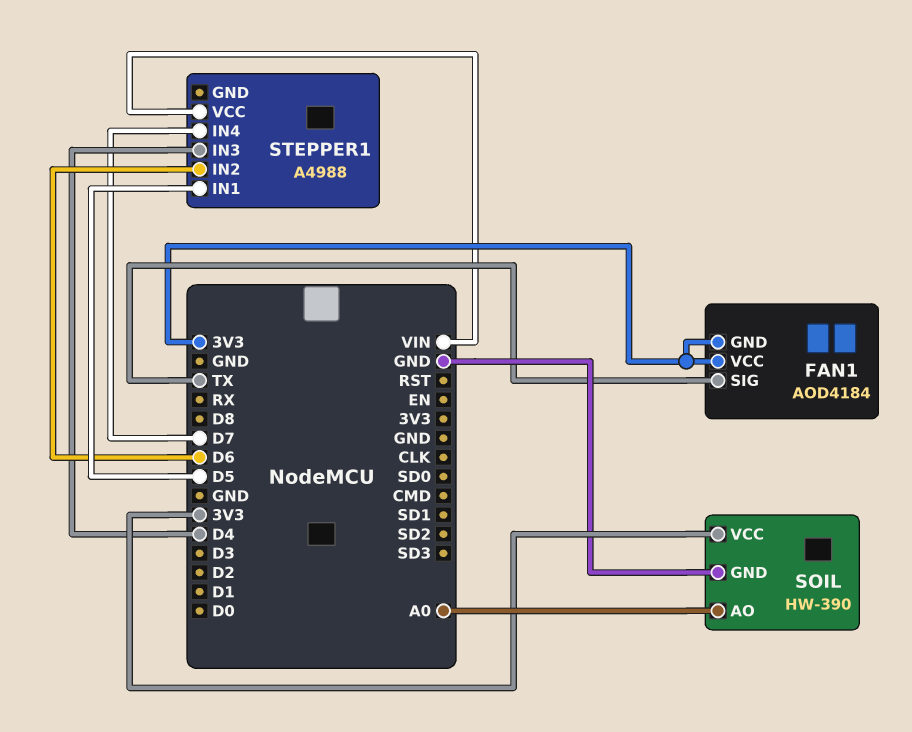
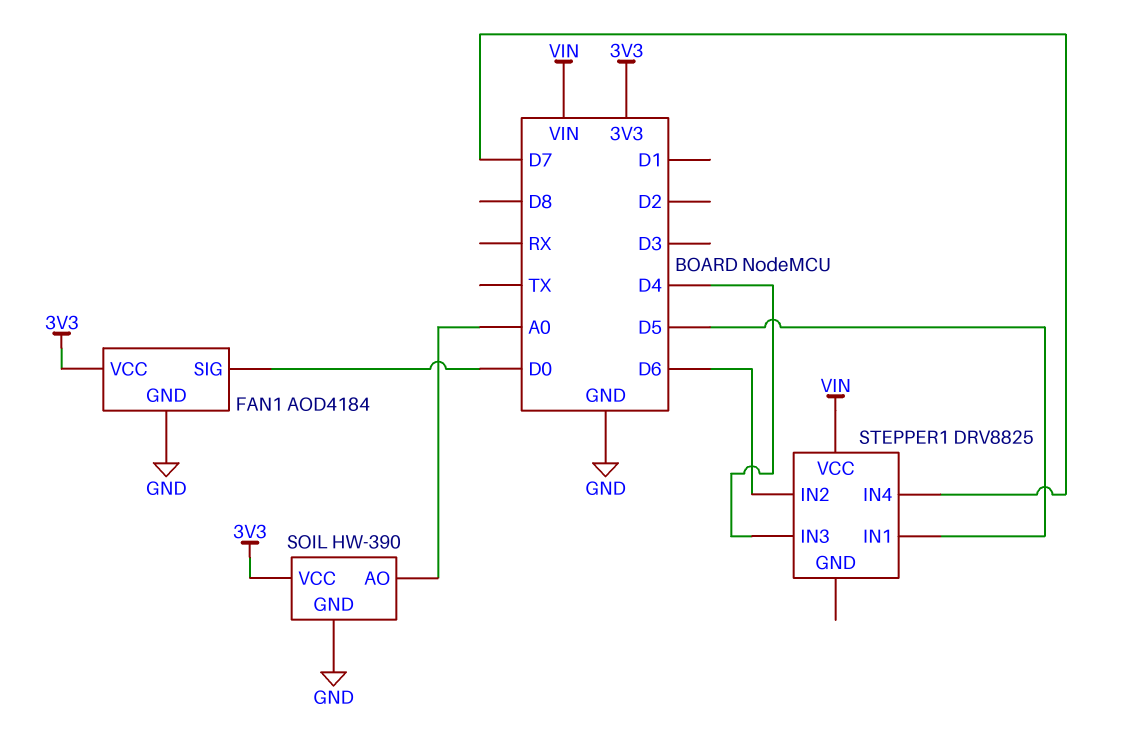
FAN1 pin GND: 3V3 -> GND
FAN1 pin SIG: TX -> D0
STEPPER1: A4988 -> DRV8825

